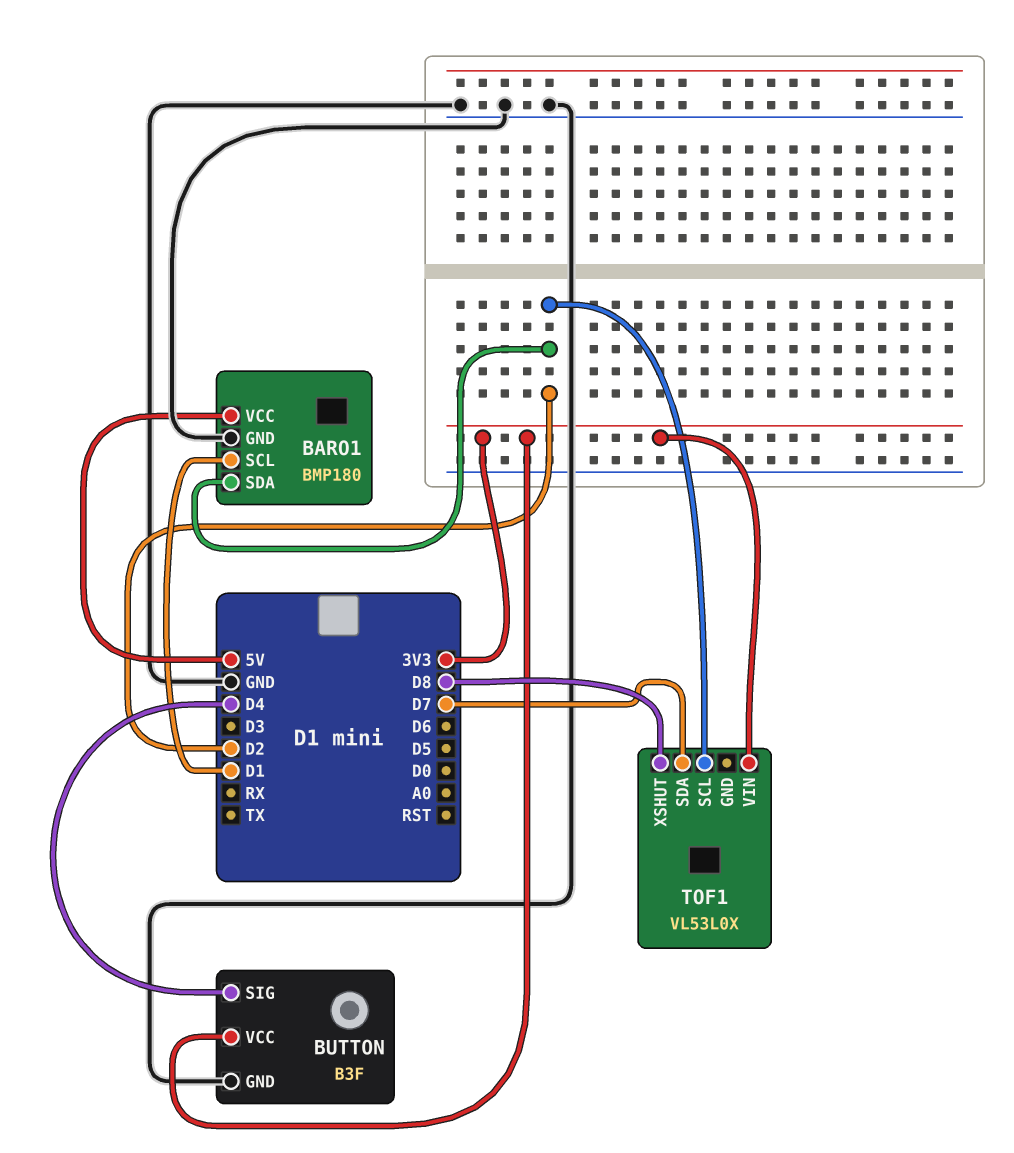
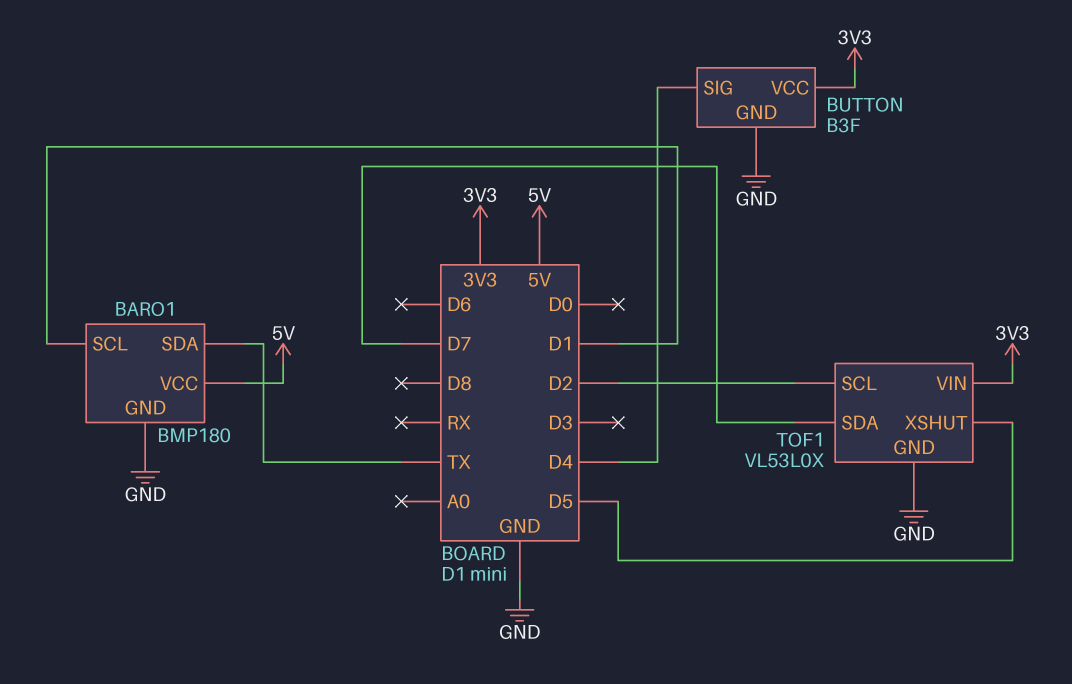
BARO1 pin SDA: D2 -> TX
TOF1 pin GND: none -> GND
TOF1 pin XSHUT: D8 -> D5

